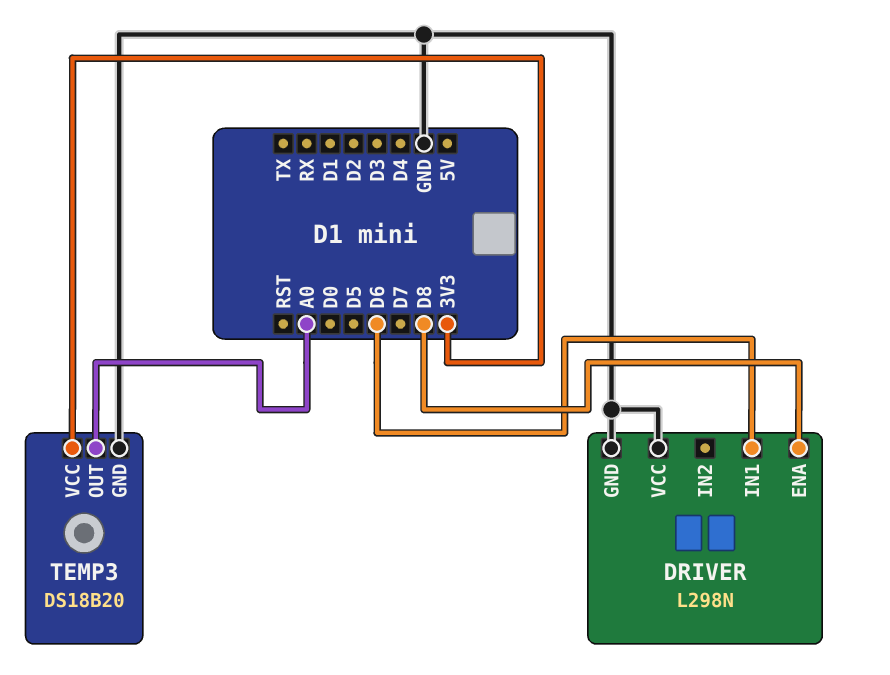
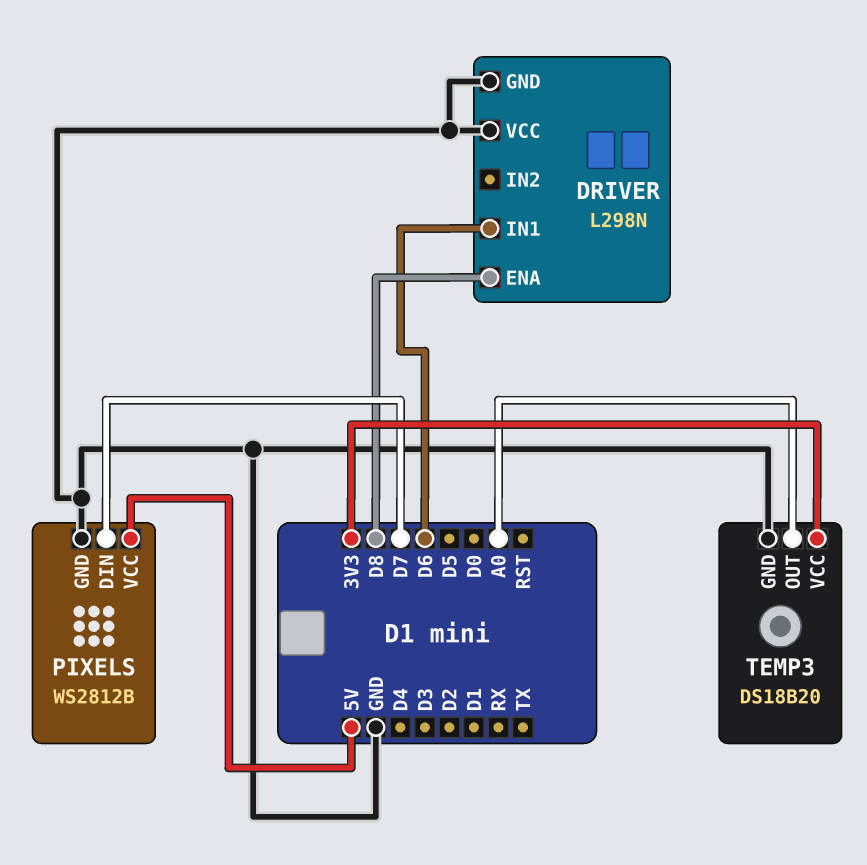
PIXELS: none -> WS2812B
PIXELS pin DIN: none -> D7
PIXELS pin GND: none -> GND
PIXELS pin VCC: none -> 5V

